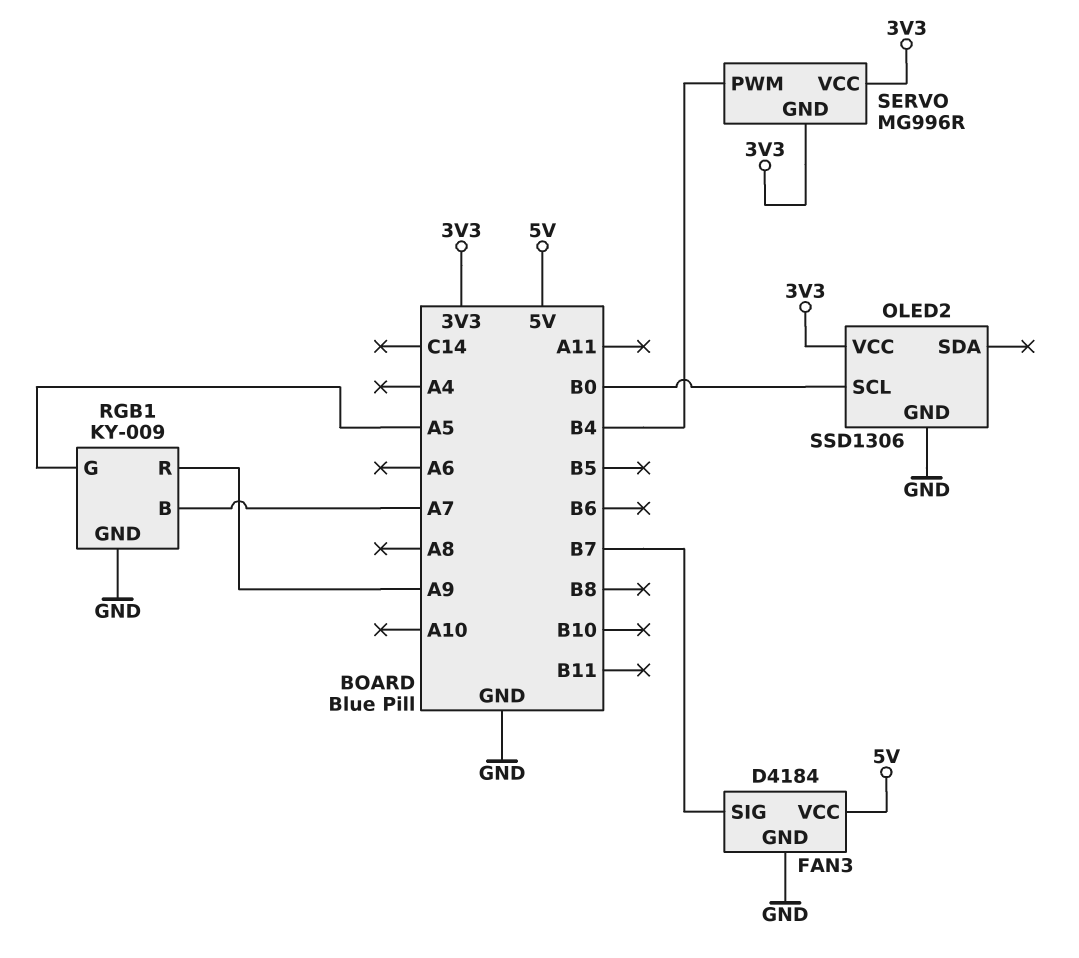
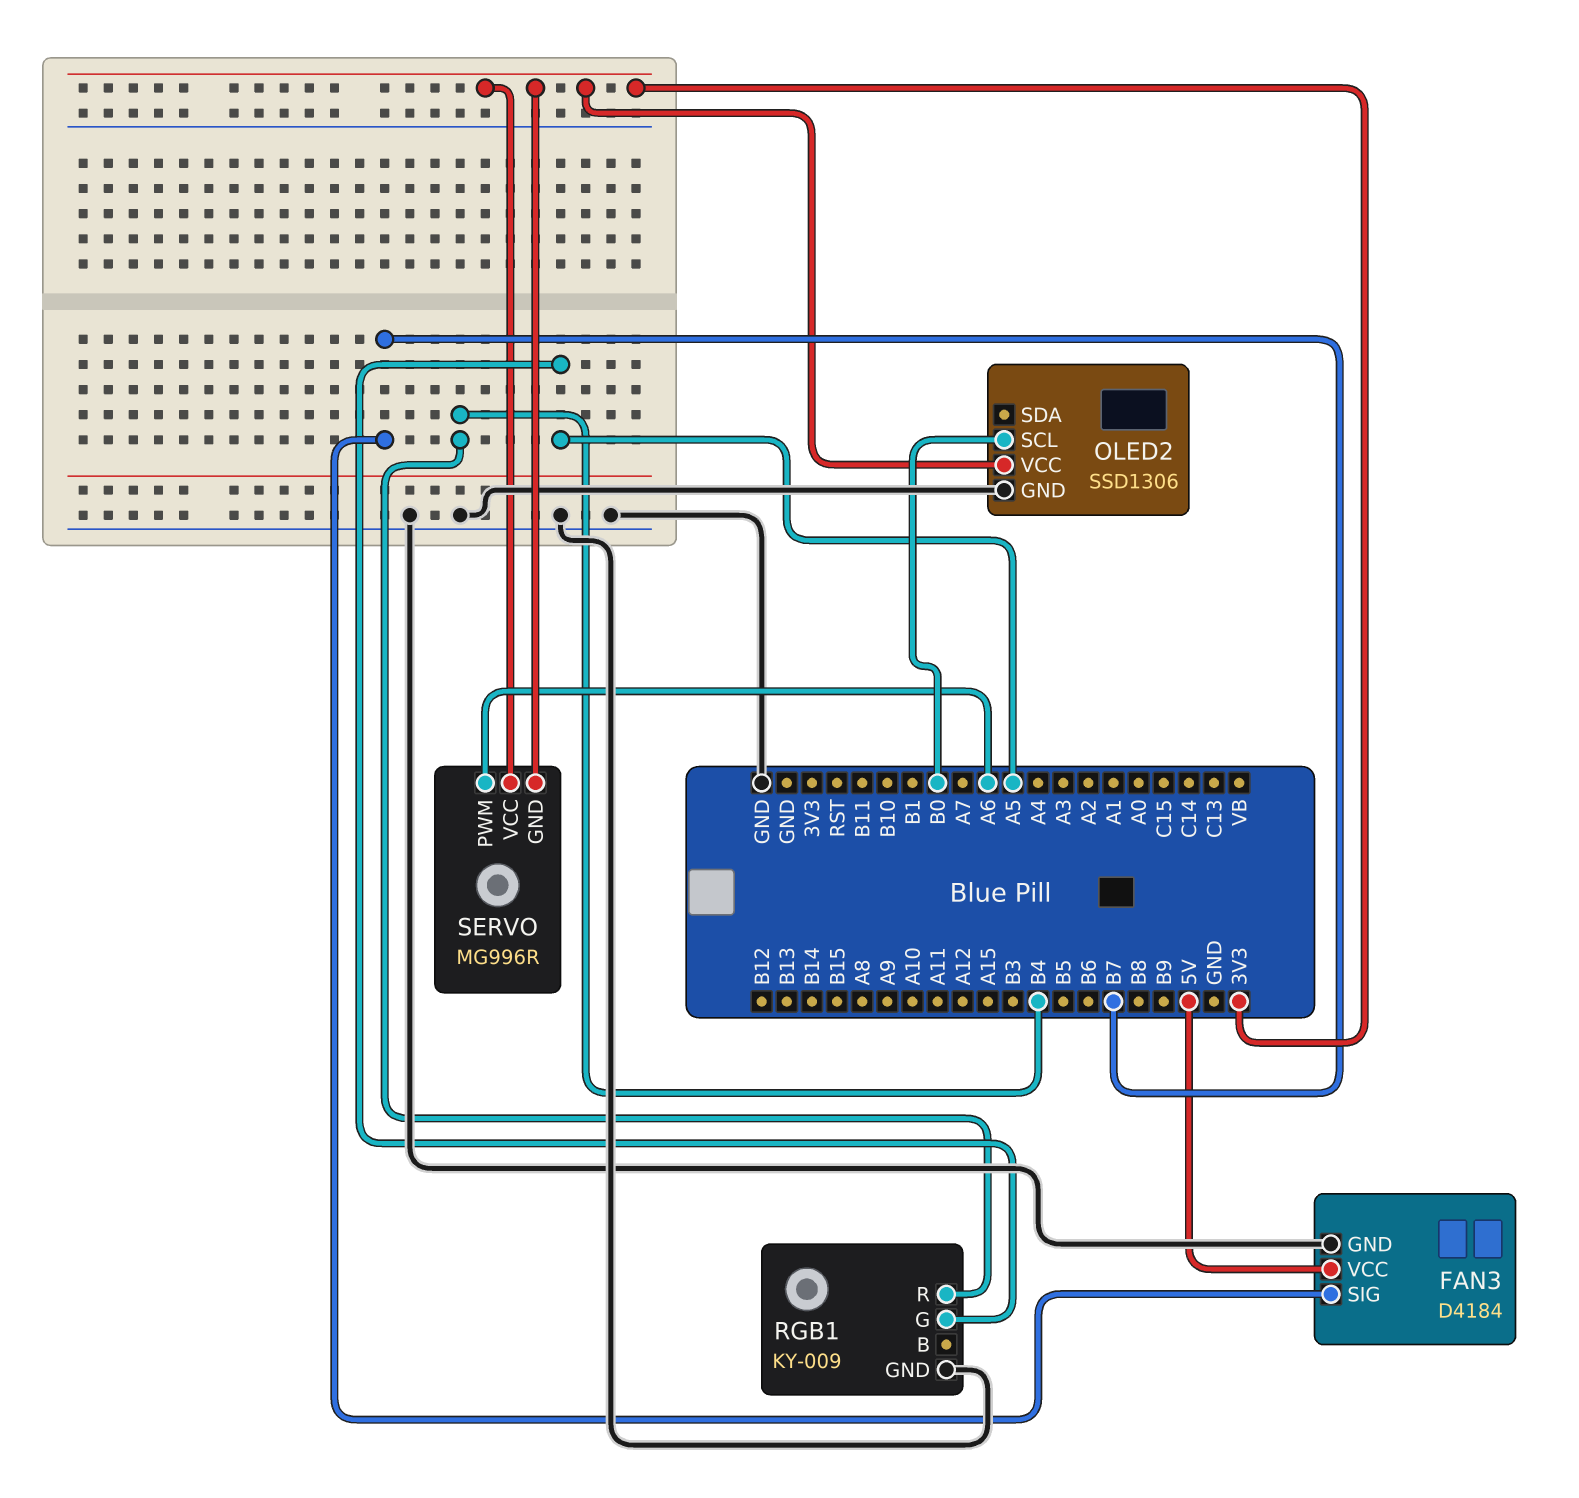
RGB1 pin B: A7 -> none
RGB1 pin R: A9 -> B4
SERVO pin PWM: B4 -> A6

